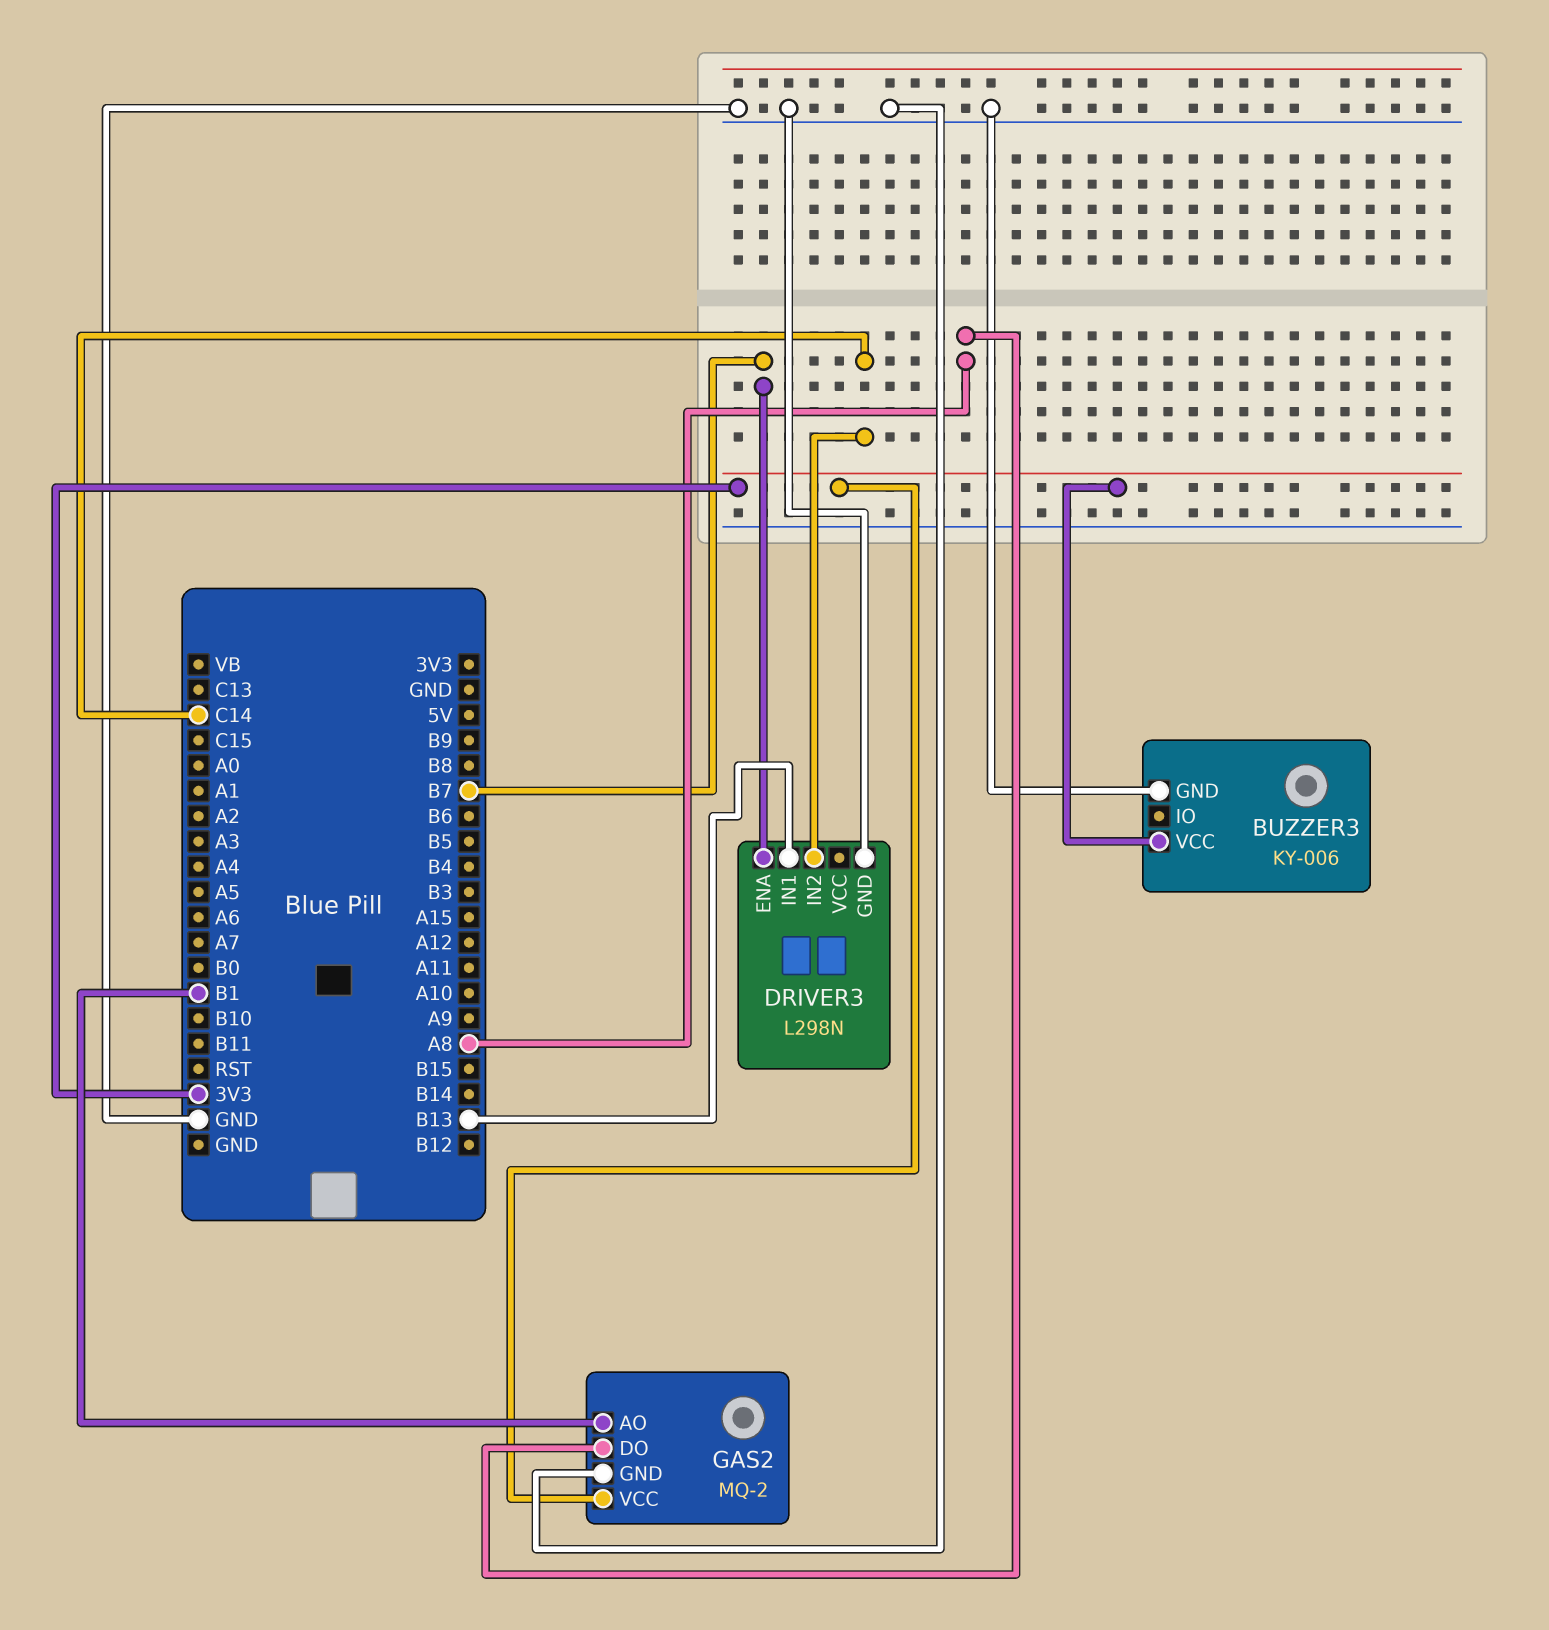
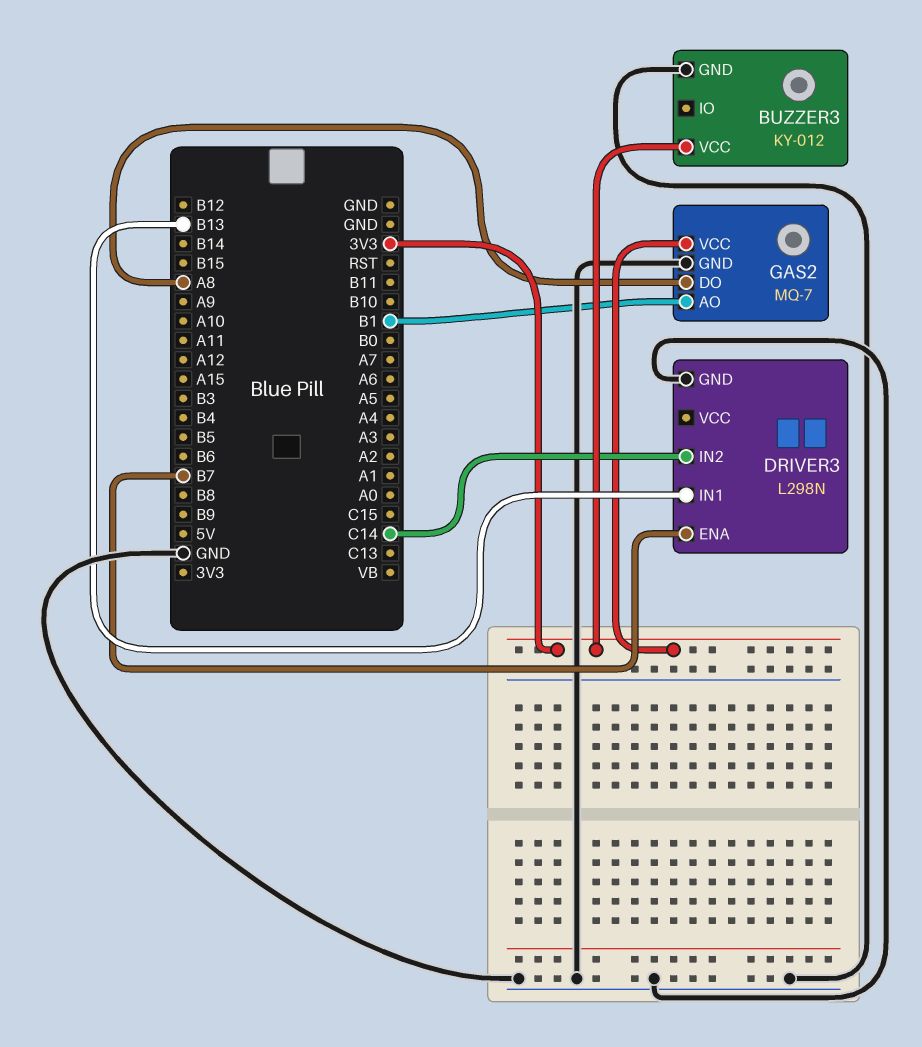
BUZZER3: KY-006 -> KY-012
GAS2: MQ-2 -> MQ-7

